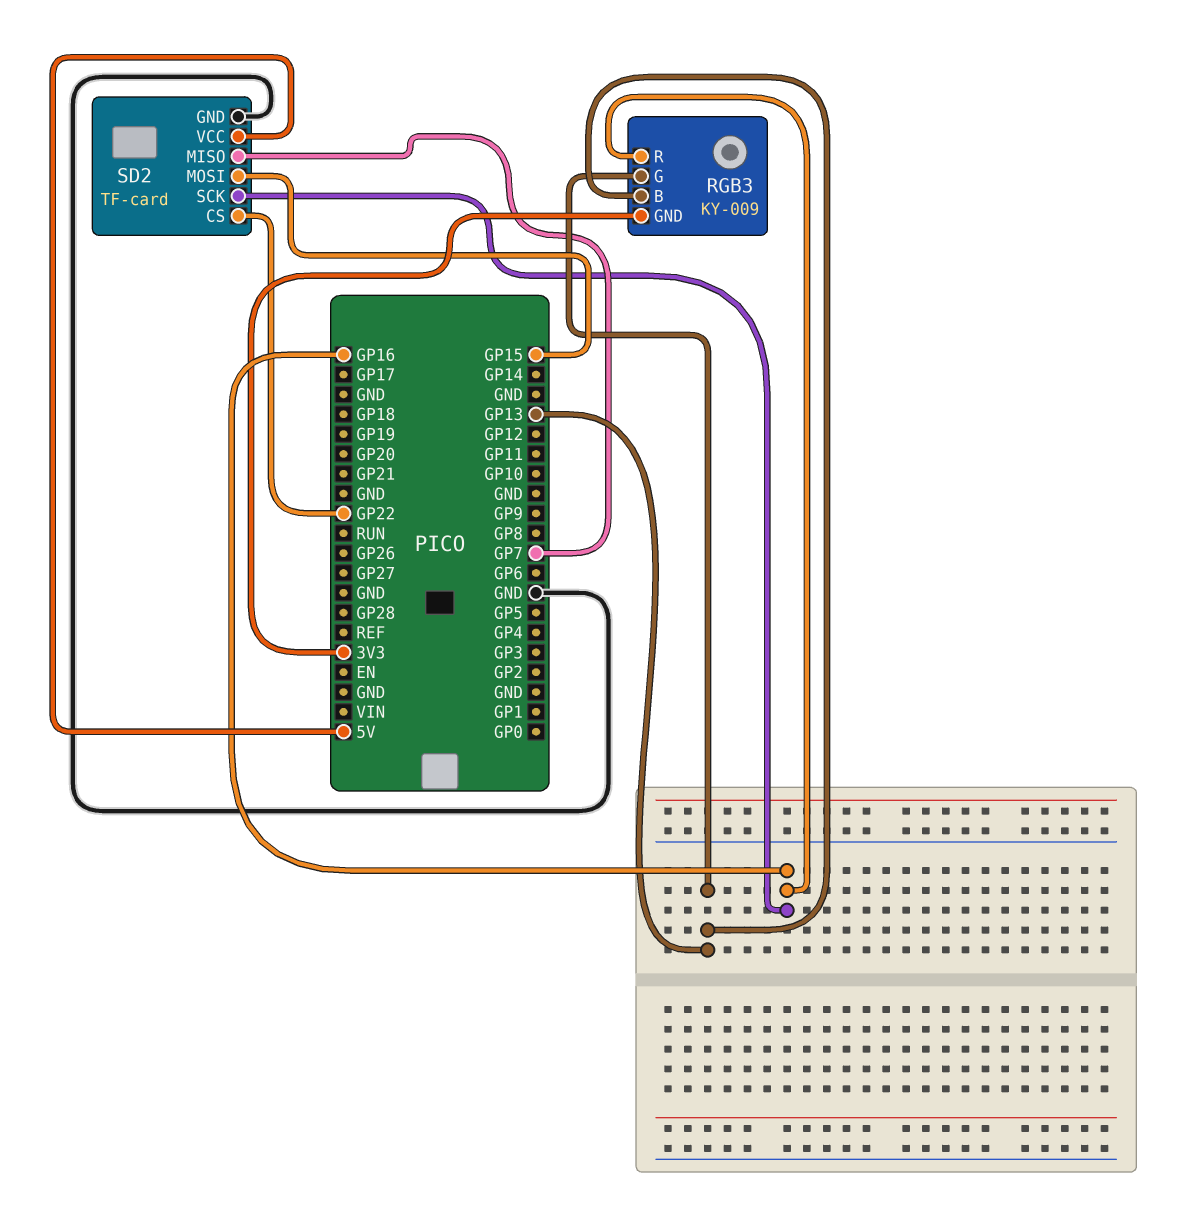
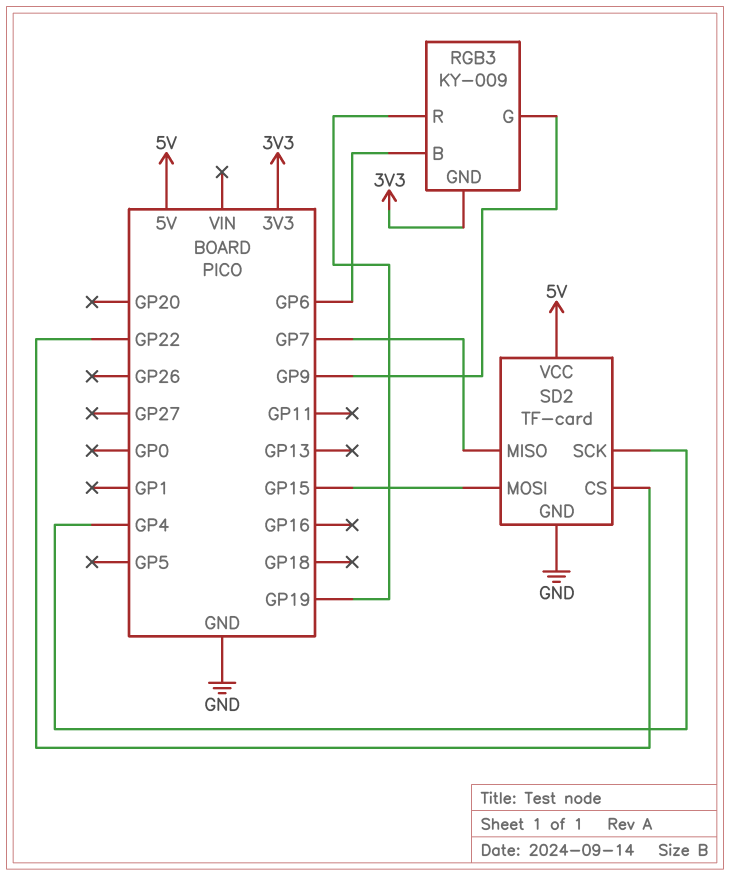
RGB3 pin B: GP13 -> GP6
RGB3 pin G: GP13 -> GP9
RGB3 pin R: GP16 -> GP19
SD2 pin SCK: GP16 -> GP4

